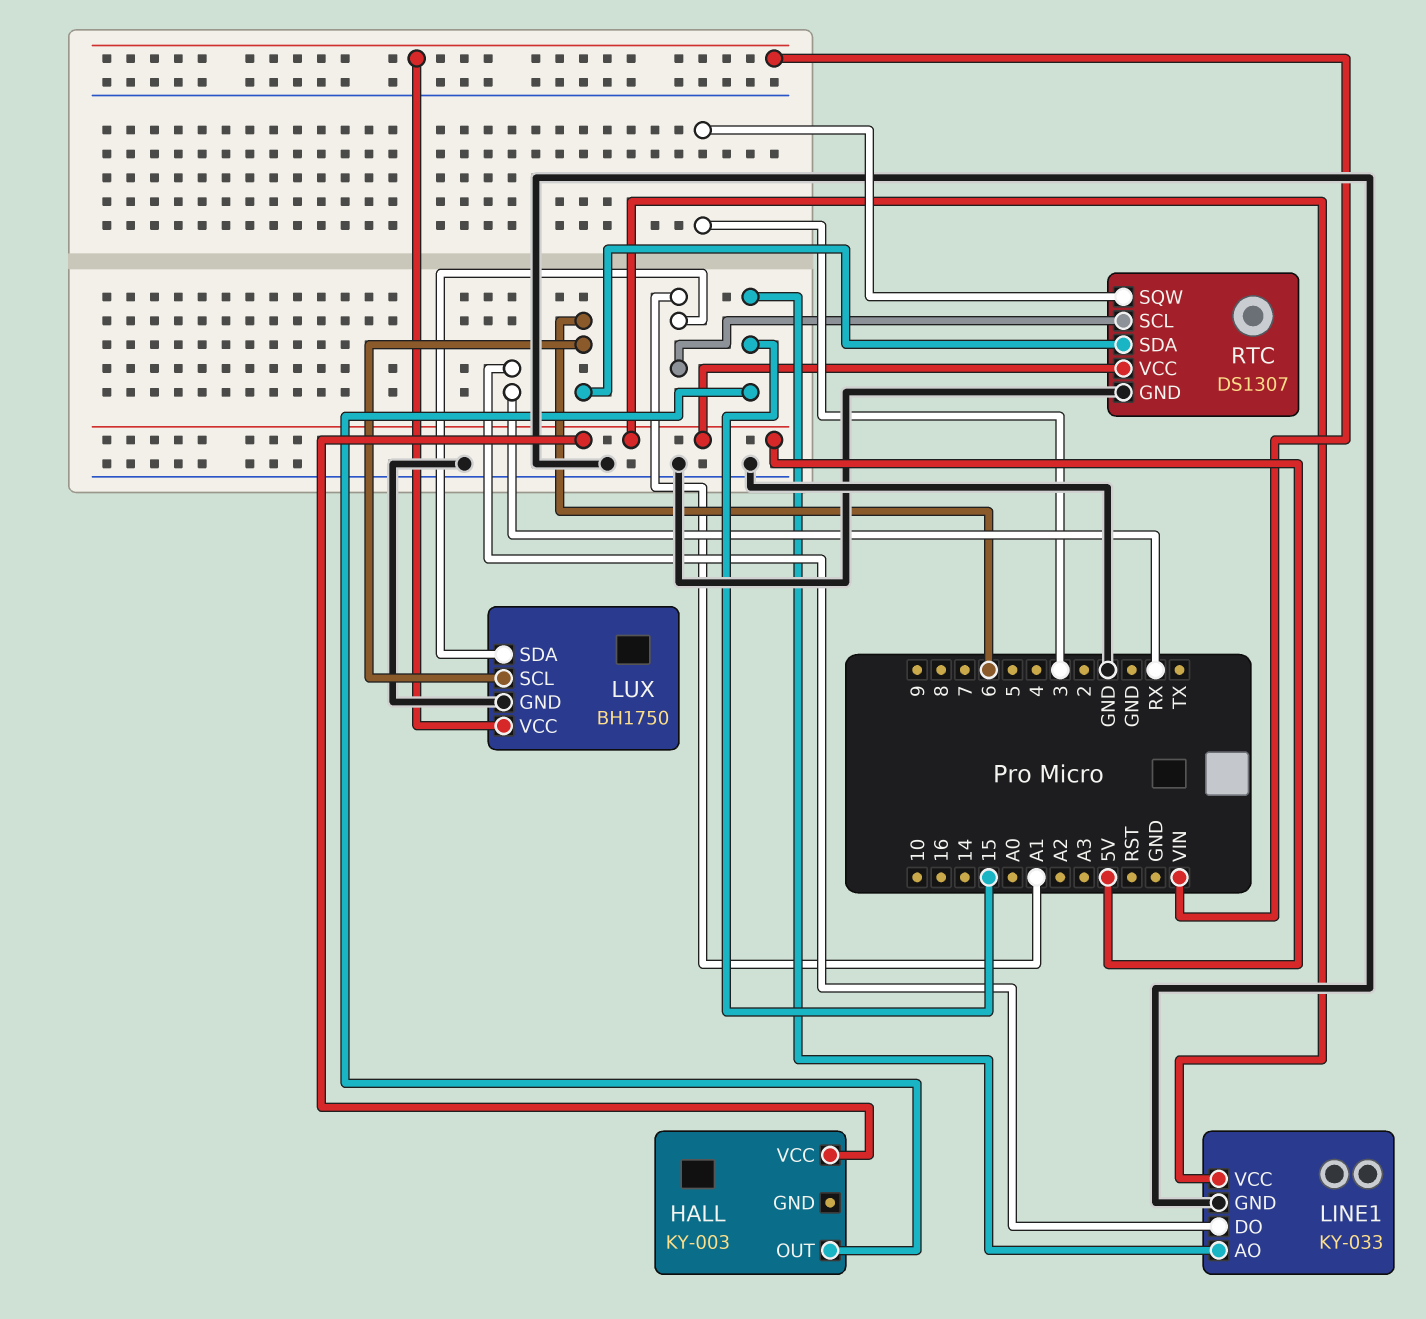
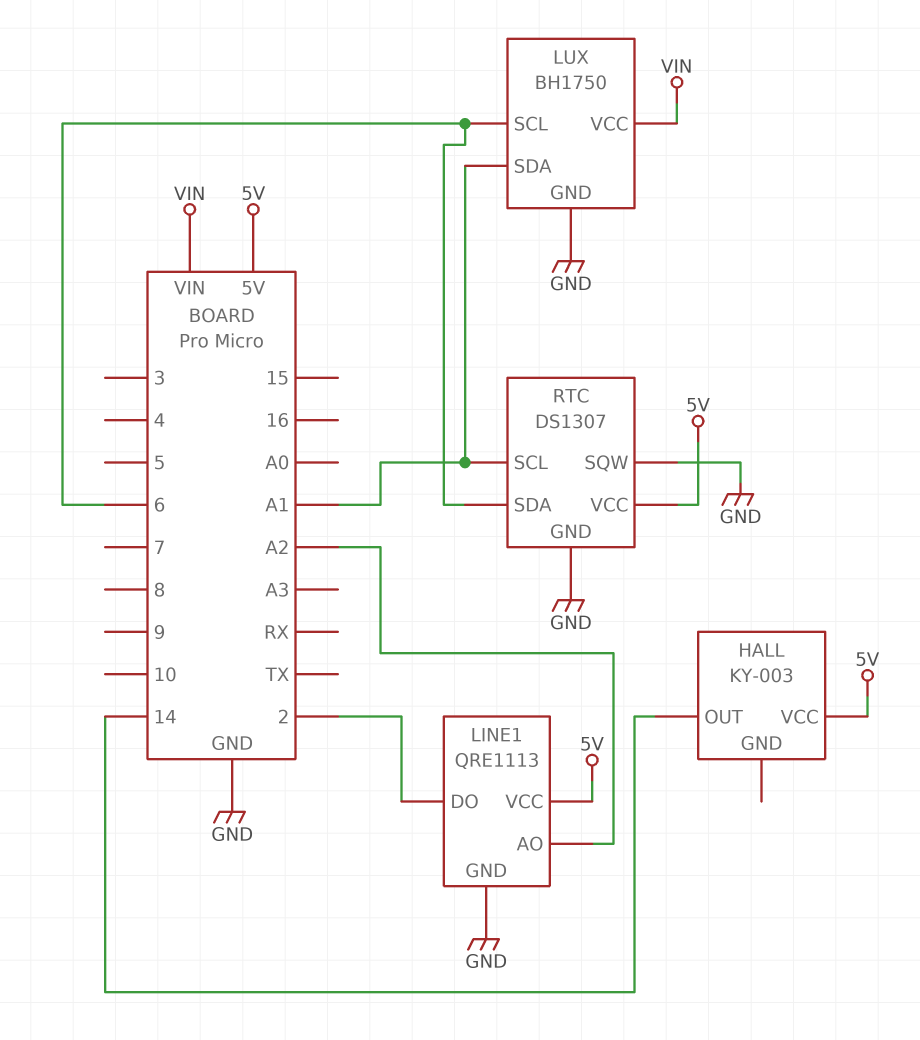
HALL pin OUT: 15 -> 14
LINE1: KY-033 -> QRE1113
LINE1 pin AO: 15 -> A2
LINE1 pin DO: RX -> 2
RTC pin SQW: 3 -> GND

